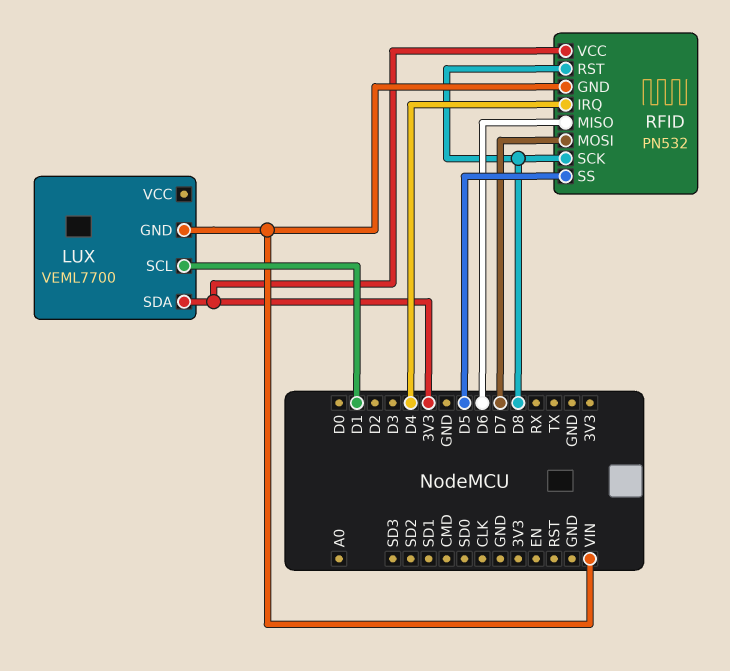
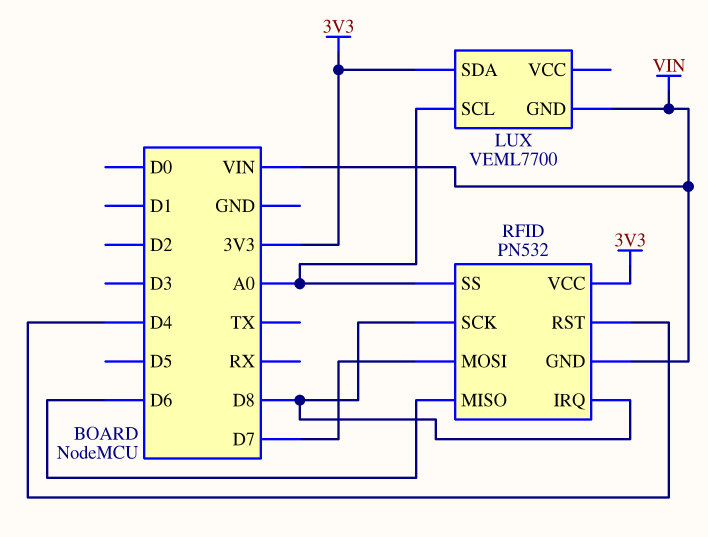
LUX pin SCL: D1 -> A0
RFID pin IRQ: D4 -> D8
RFID pin RST: D8 -> D4
RFID pin SS: D5 -> A0

